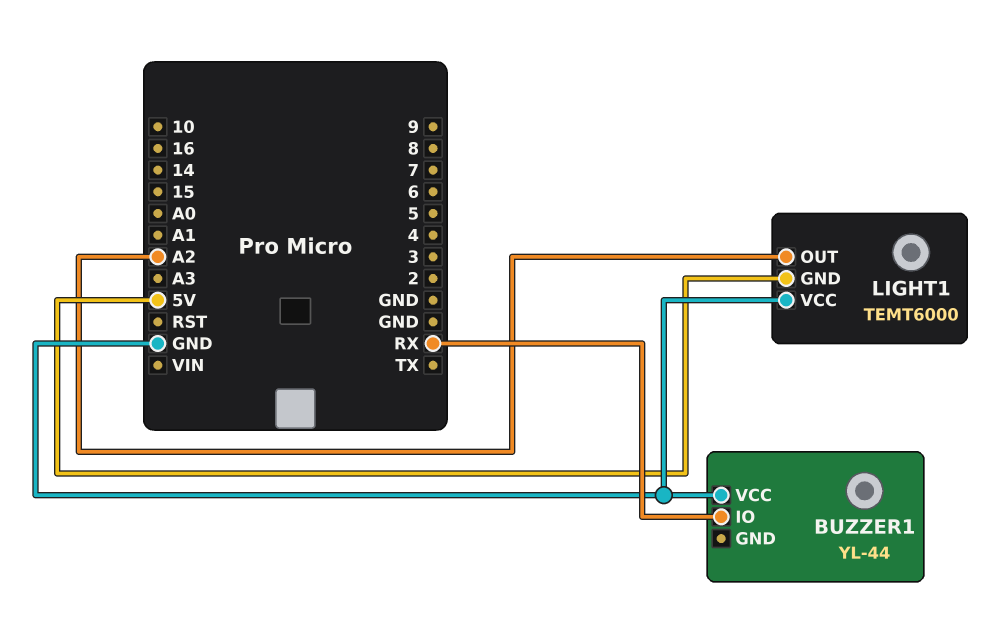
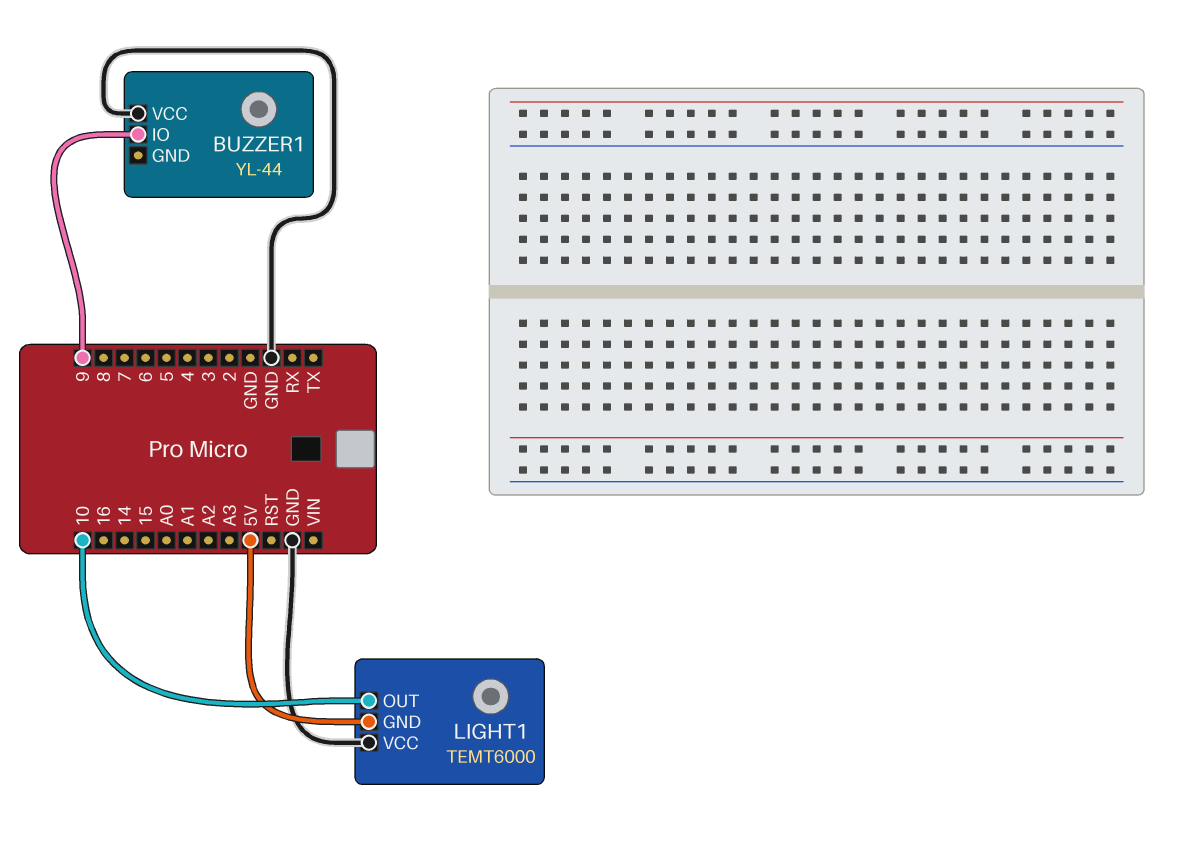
BUZZER1 pin IO: RX -> 9
LIGHT1 pin OUT: A2 -> 10

